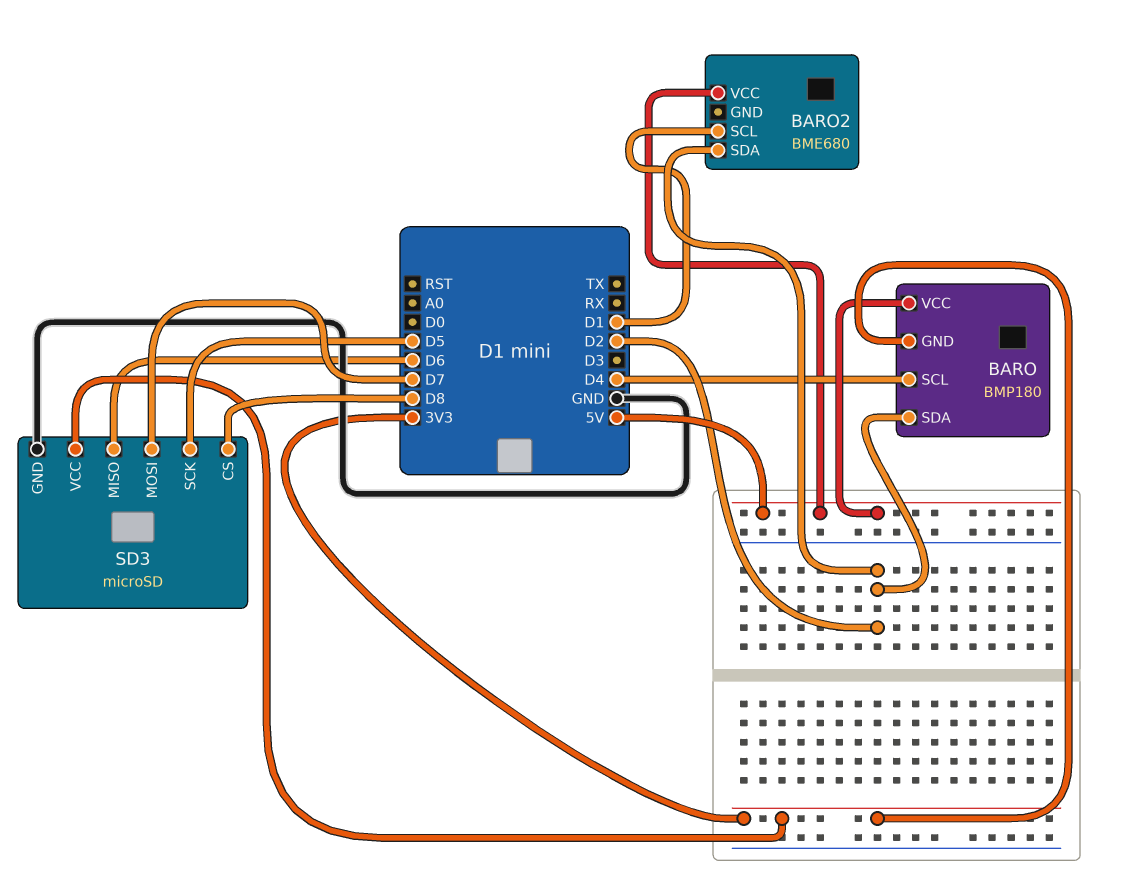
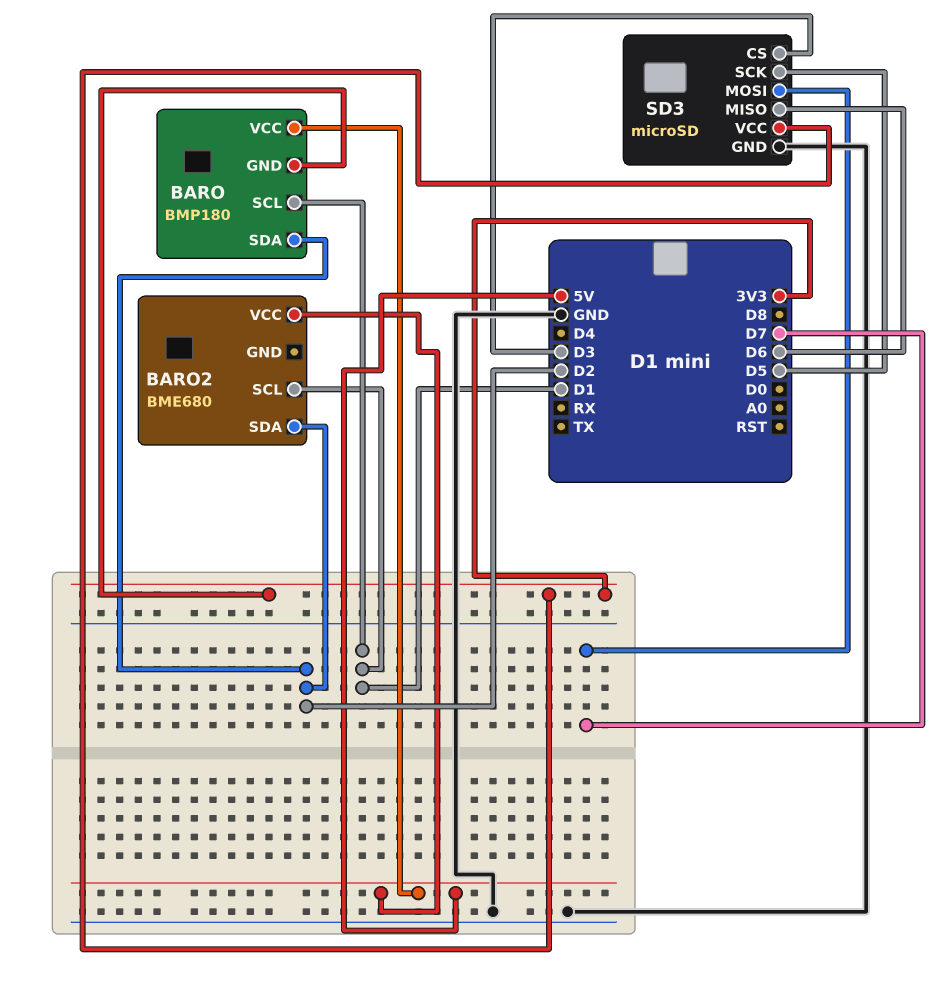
BARO pin SCL: D4 -> D1
SD3 pin CS: D8 -> D3

